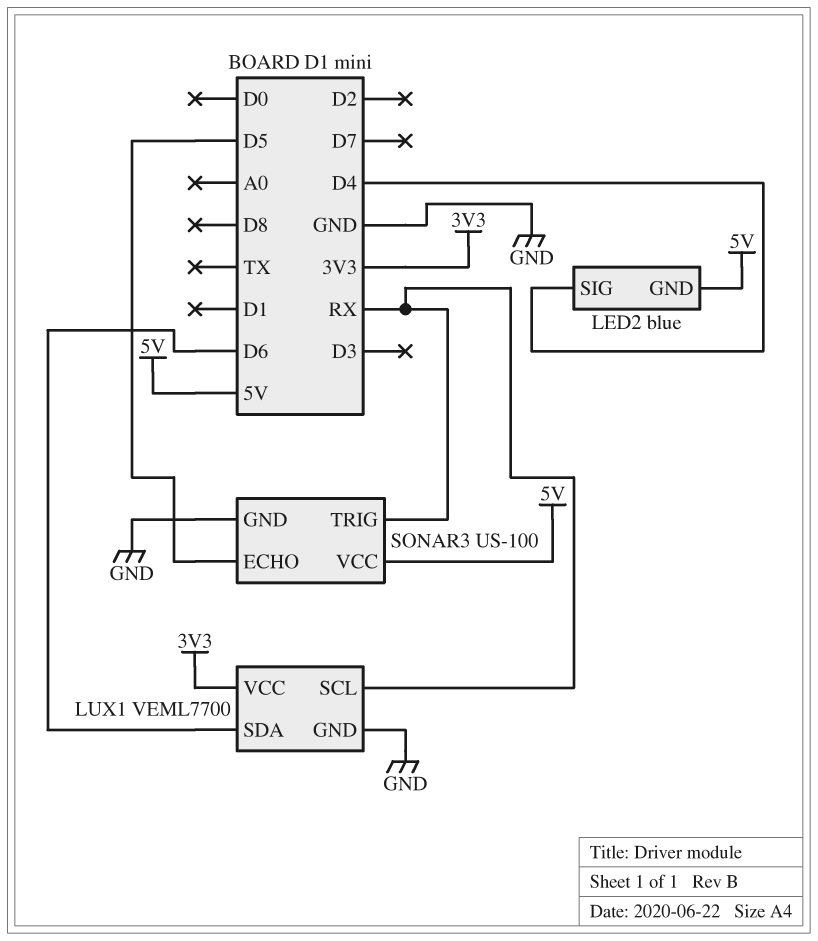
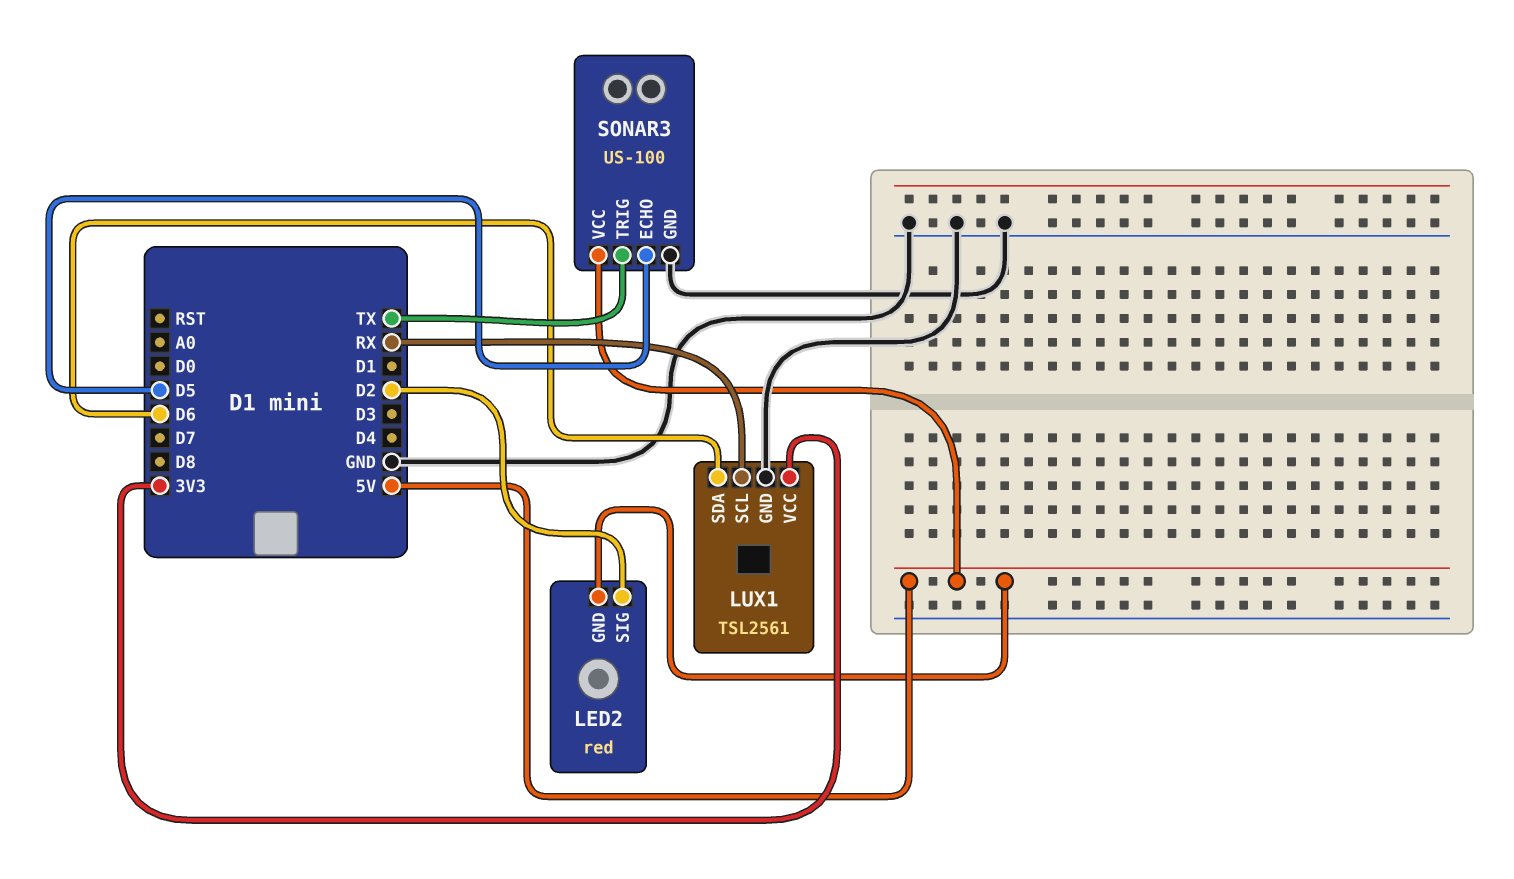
LED2: blue -> red
LED2 pin SIG: D4 -> D2
LUX1: VEML7700 -> TSL2561
SONAR3 pin TRIG: RX -> TX

